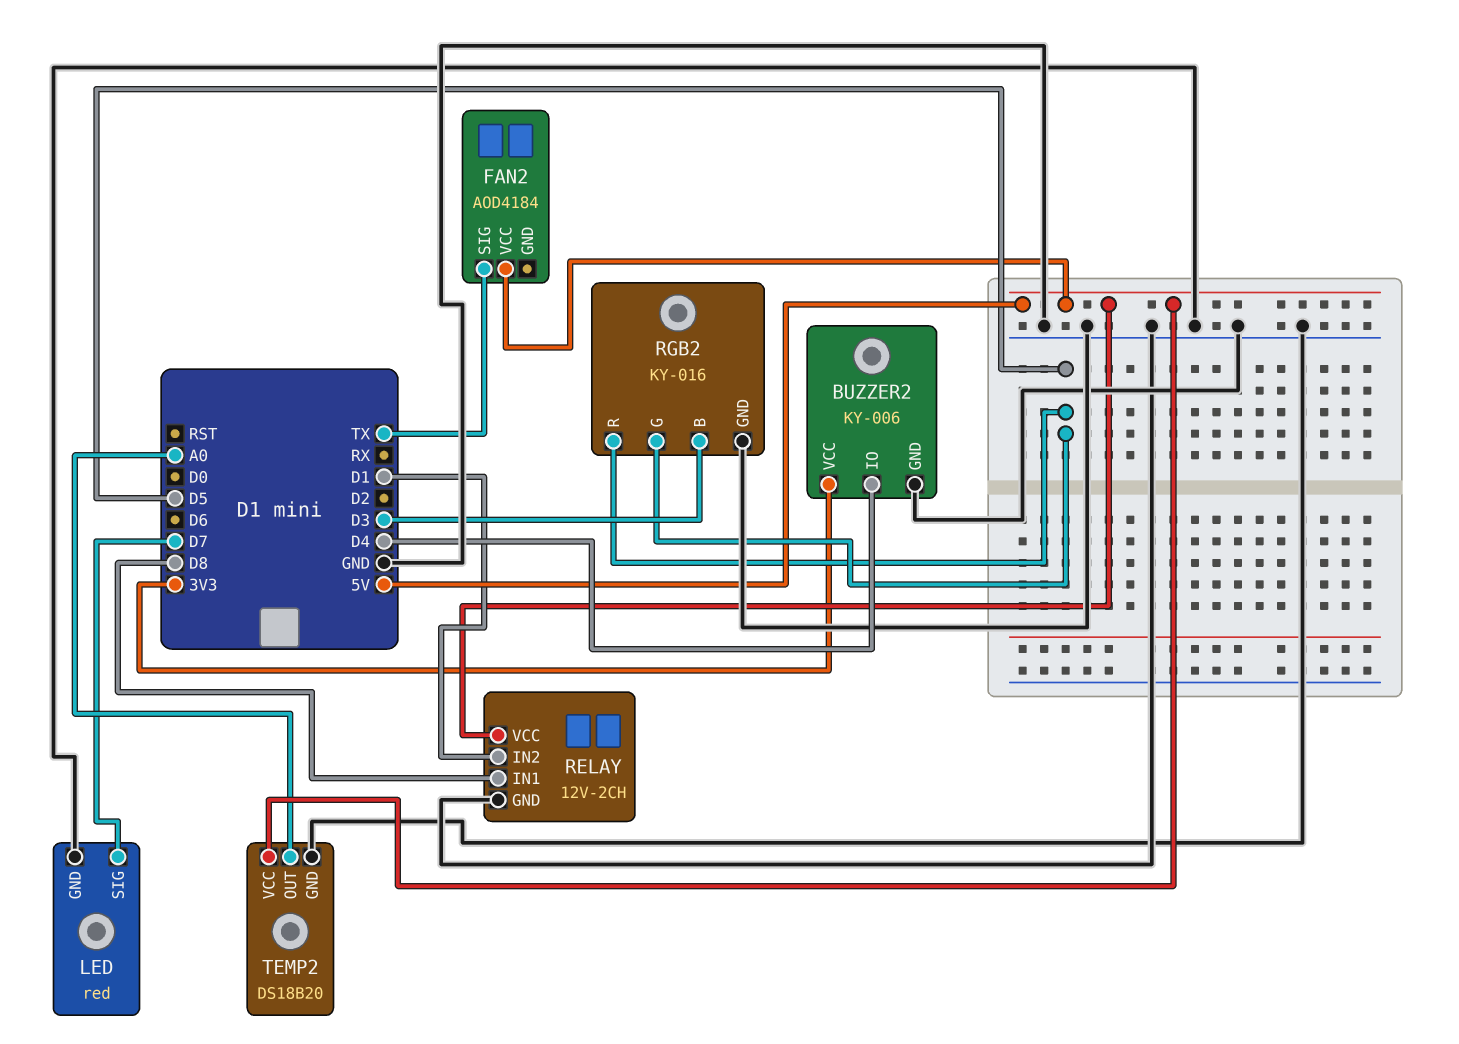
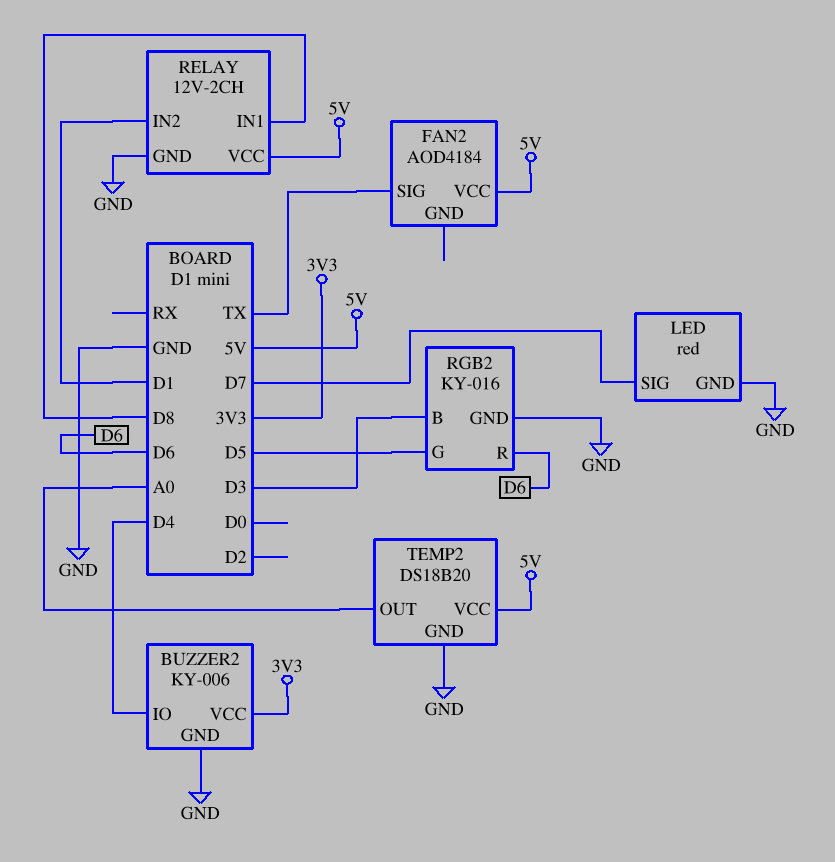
RGB2 pin R: D5 -> D6

